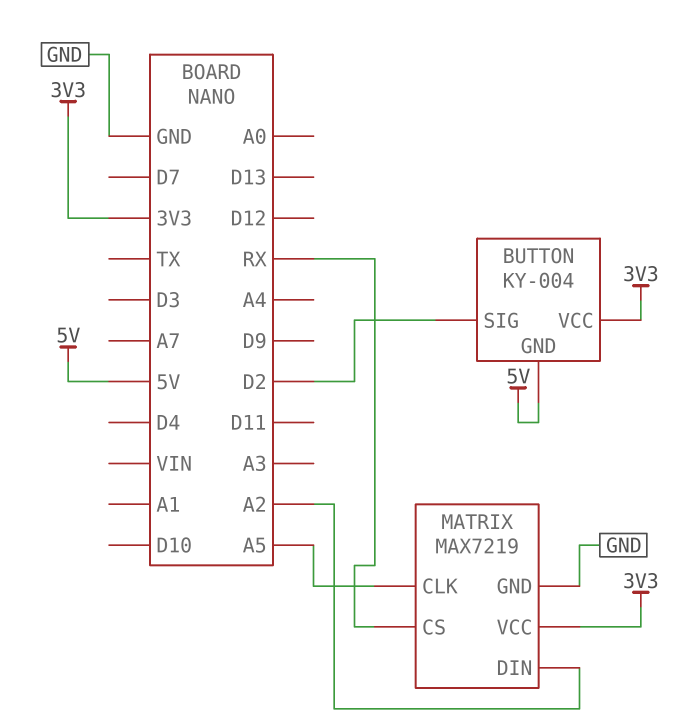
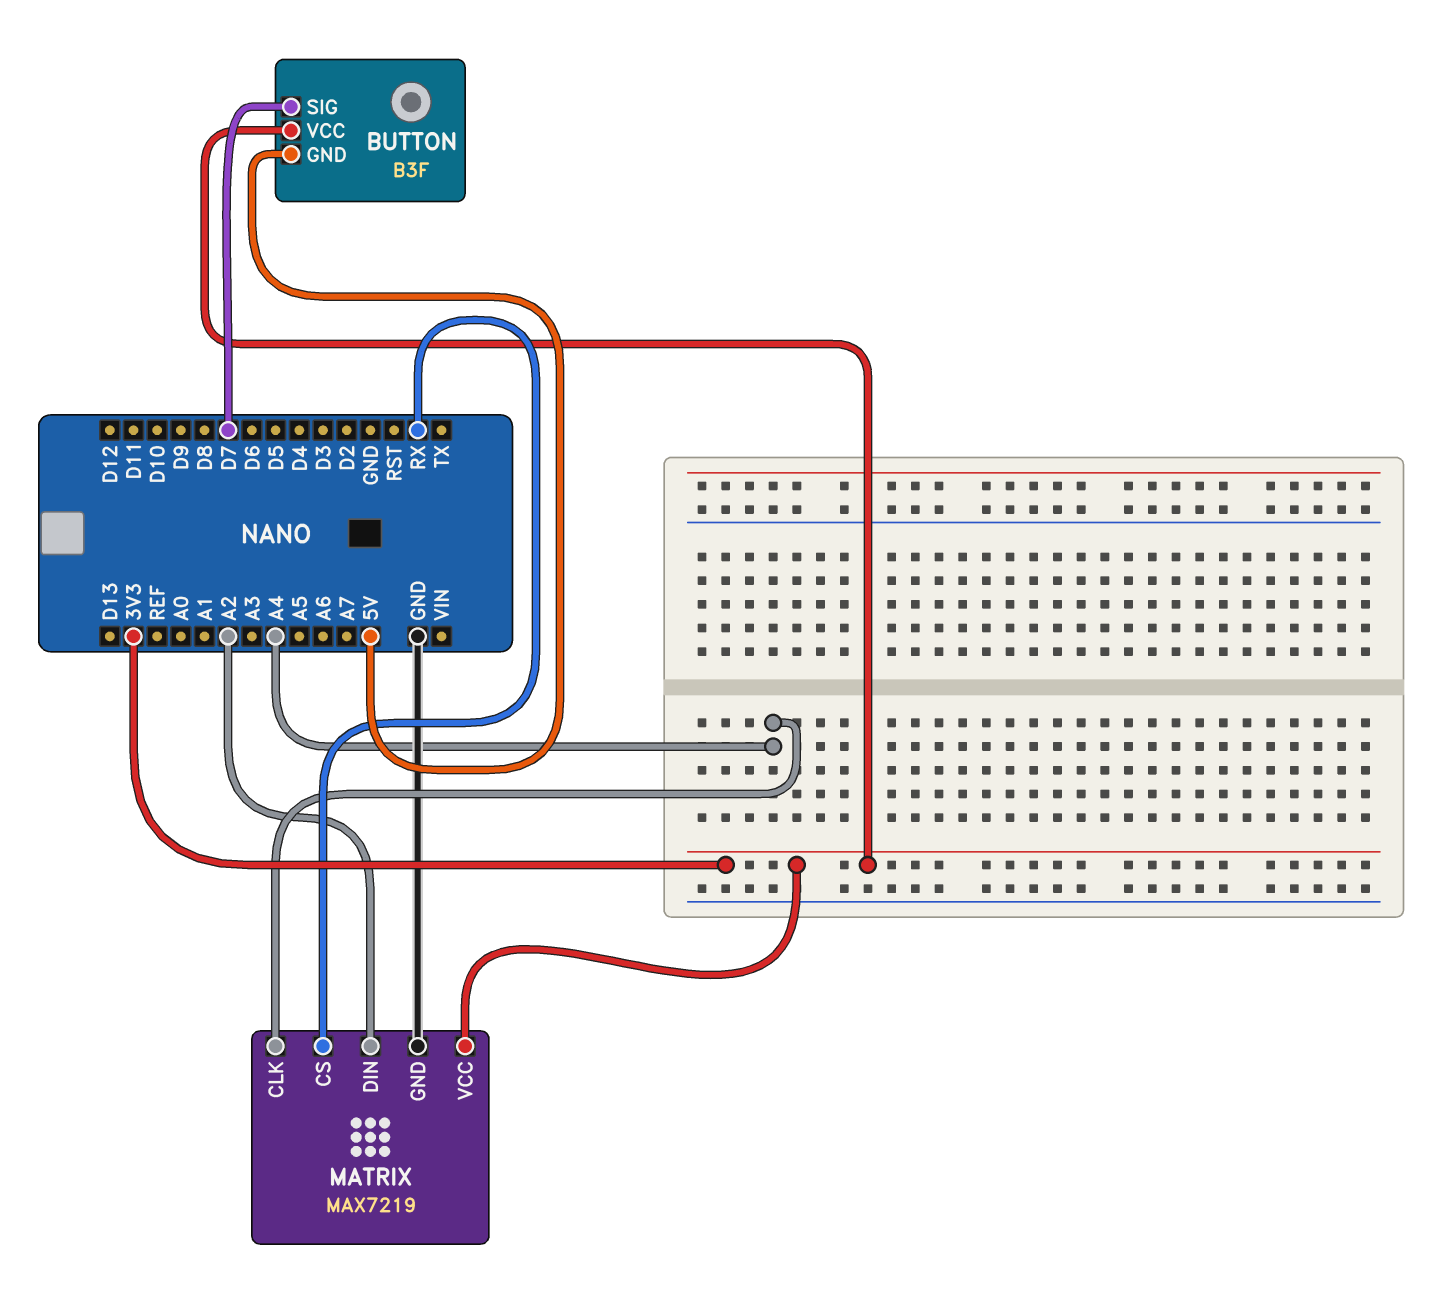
BUTTON: KY-004 -> B3F
BUTTON pin SIG: D2 -> D7
MATRIX pin CLK: A5 -> A4

